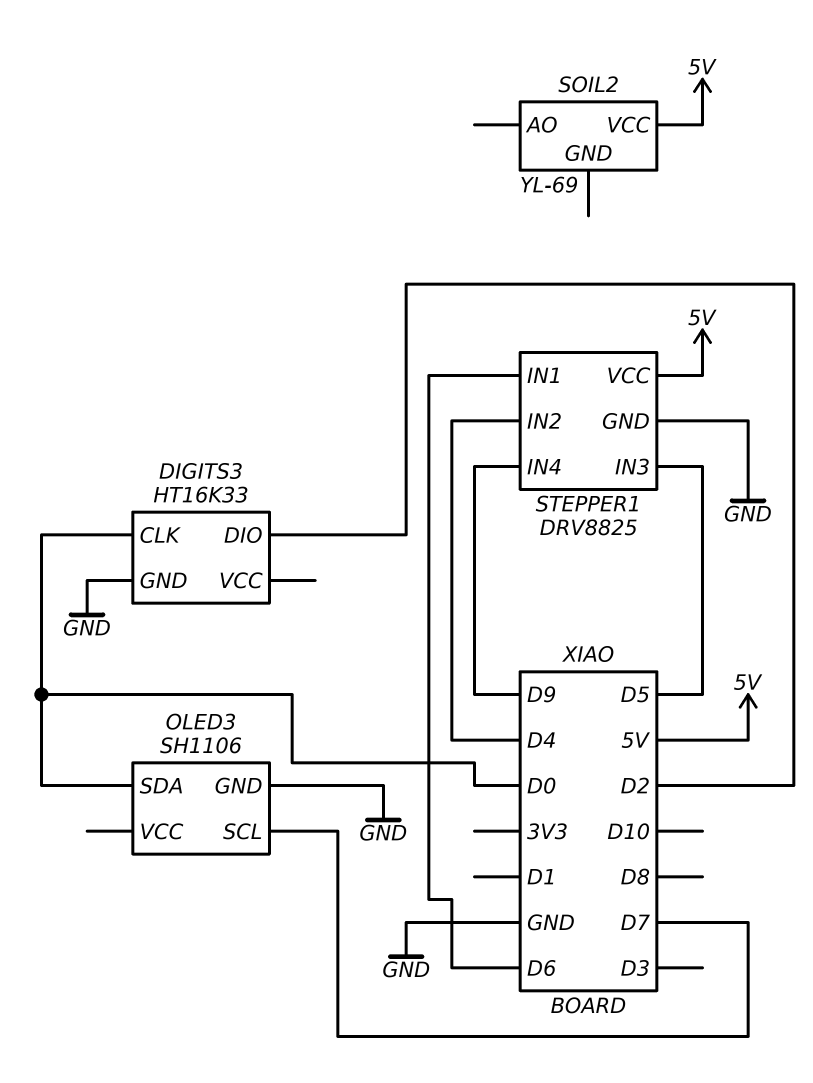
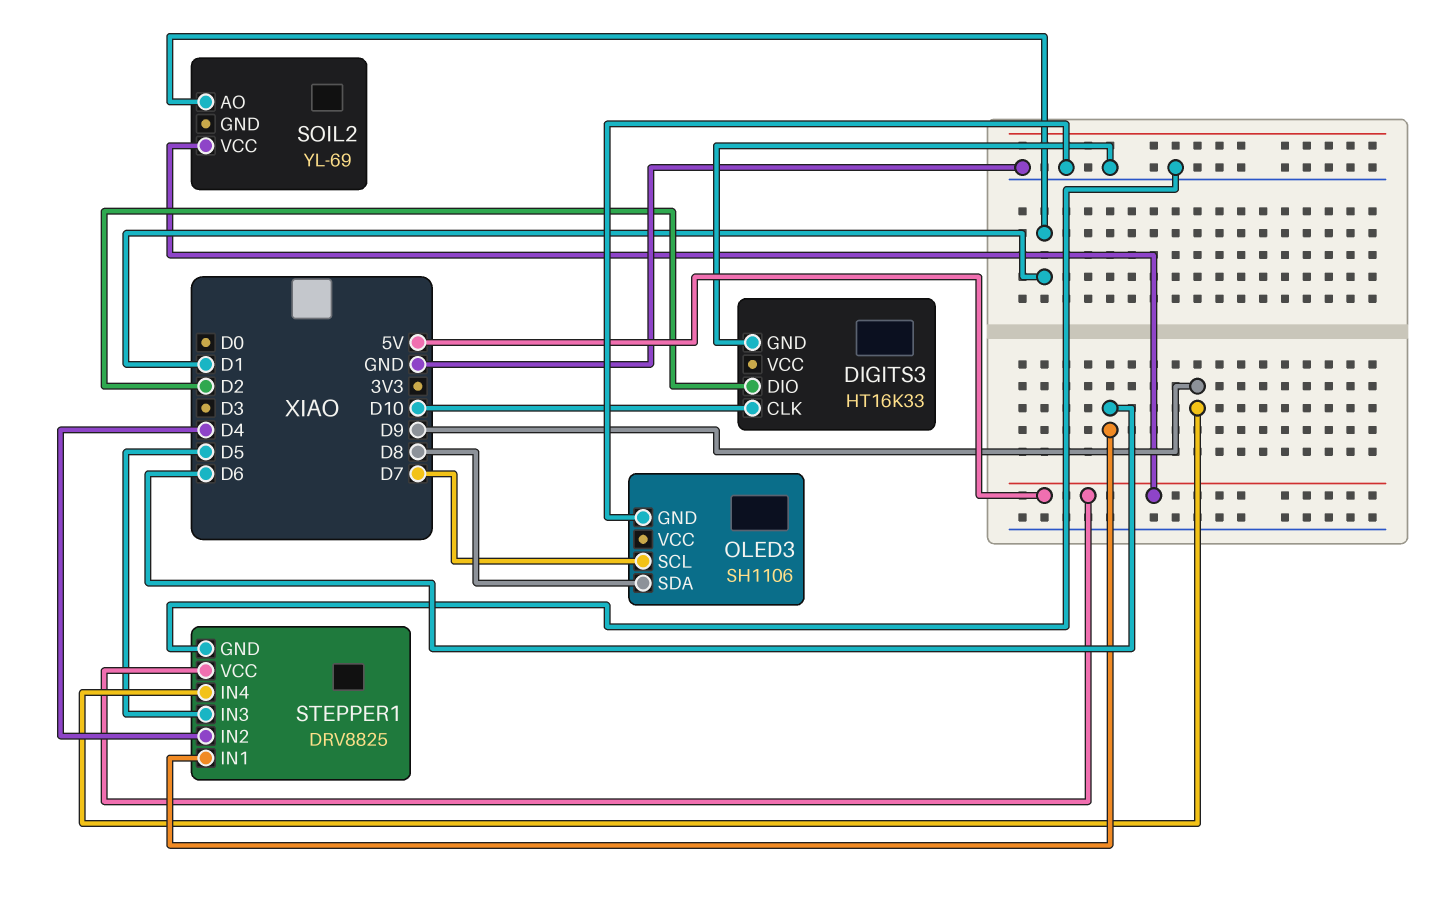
DIGITS3 pin CLK: D0 -> D10
OLED3 pin SDA: D0 -> D8
SOIL2 pin AO: none -> D1

